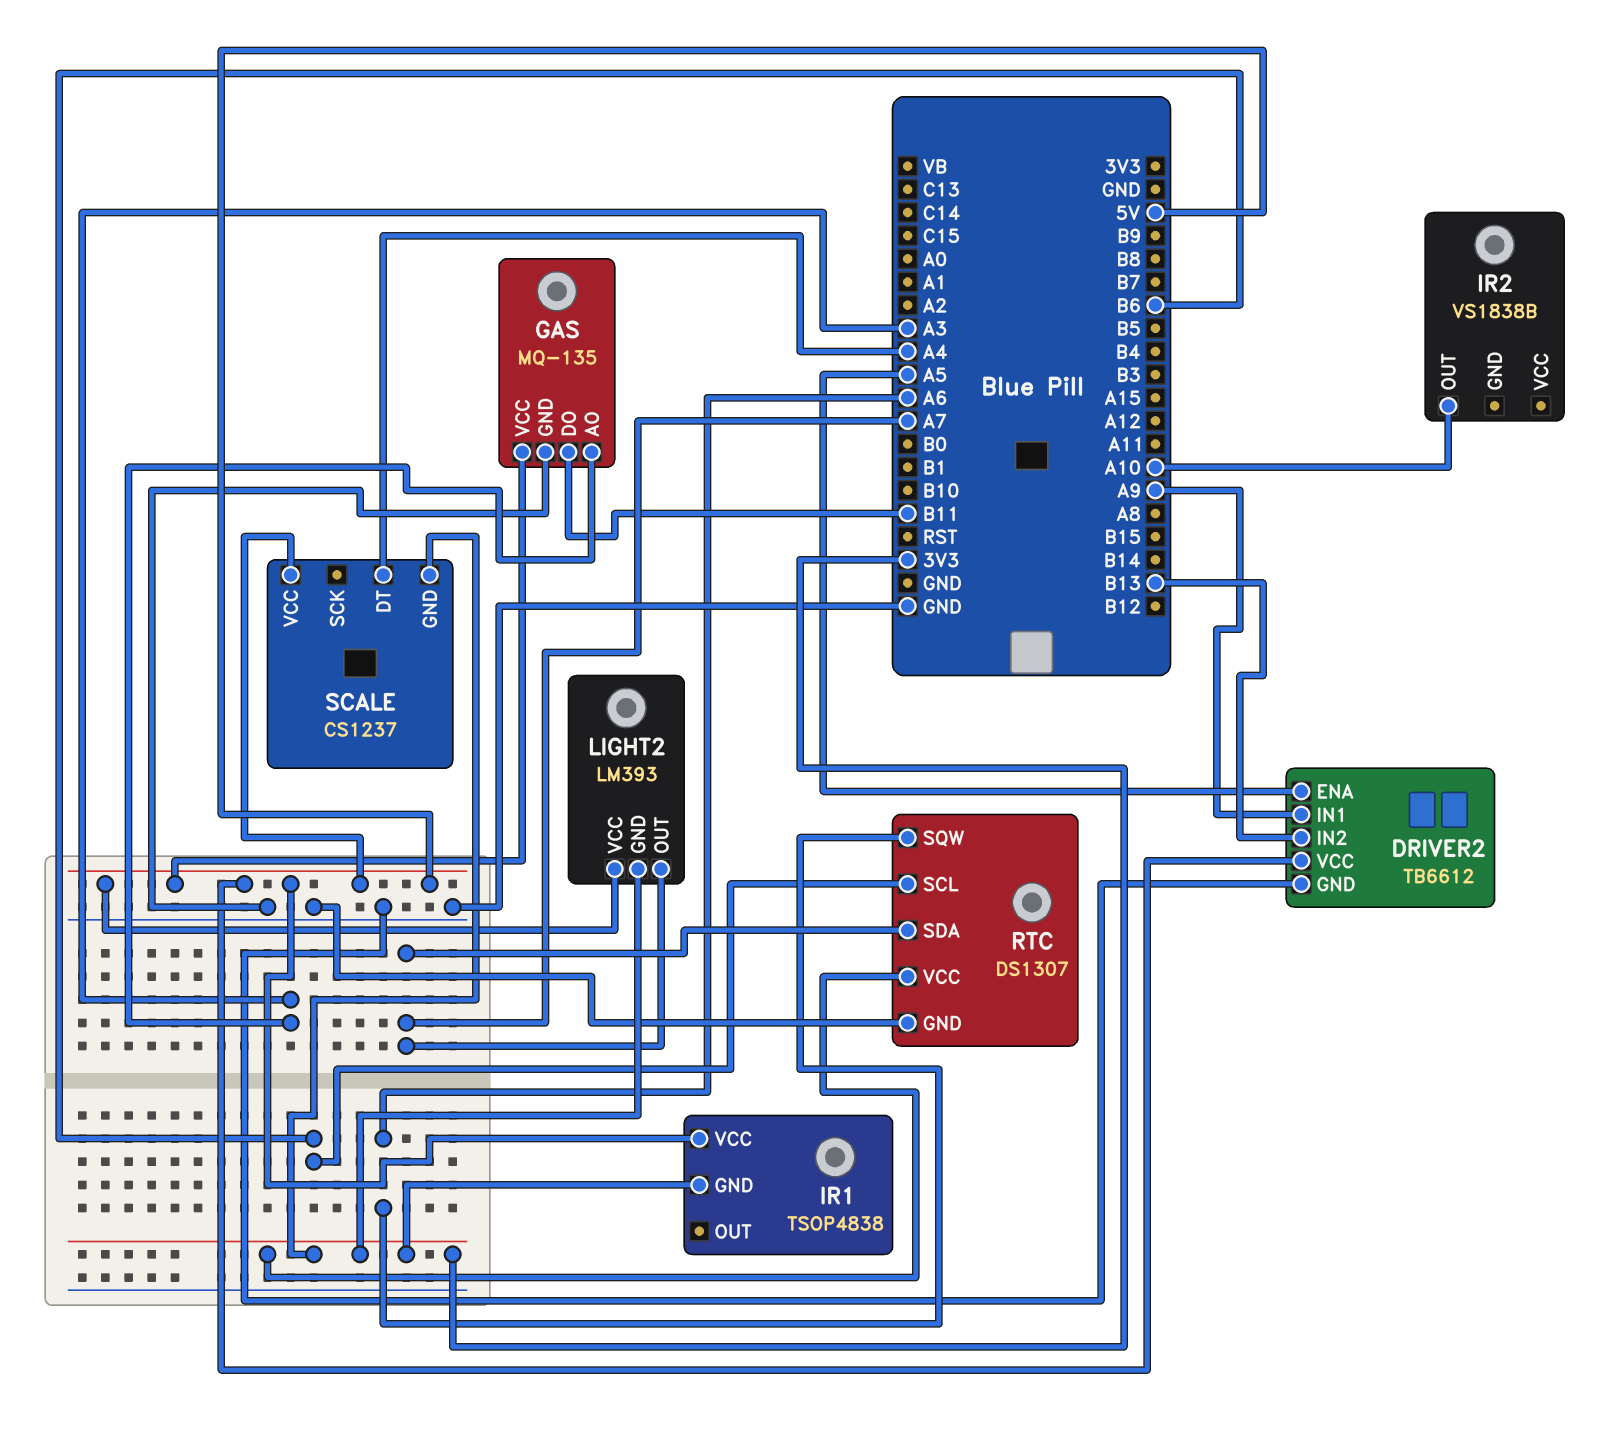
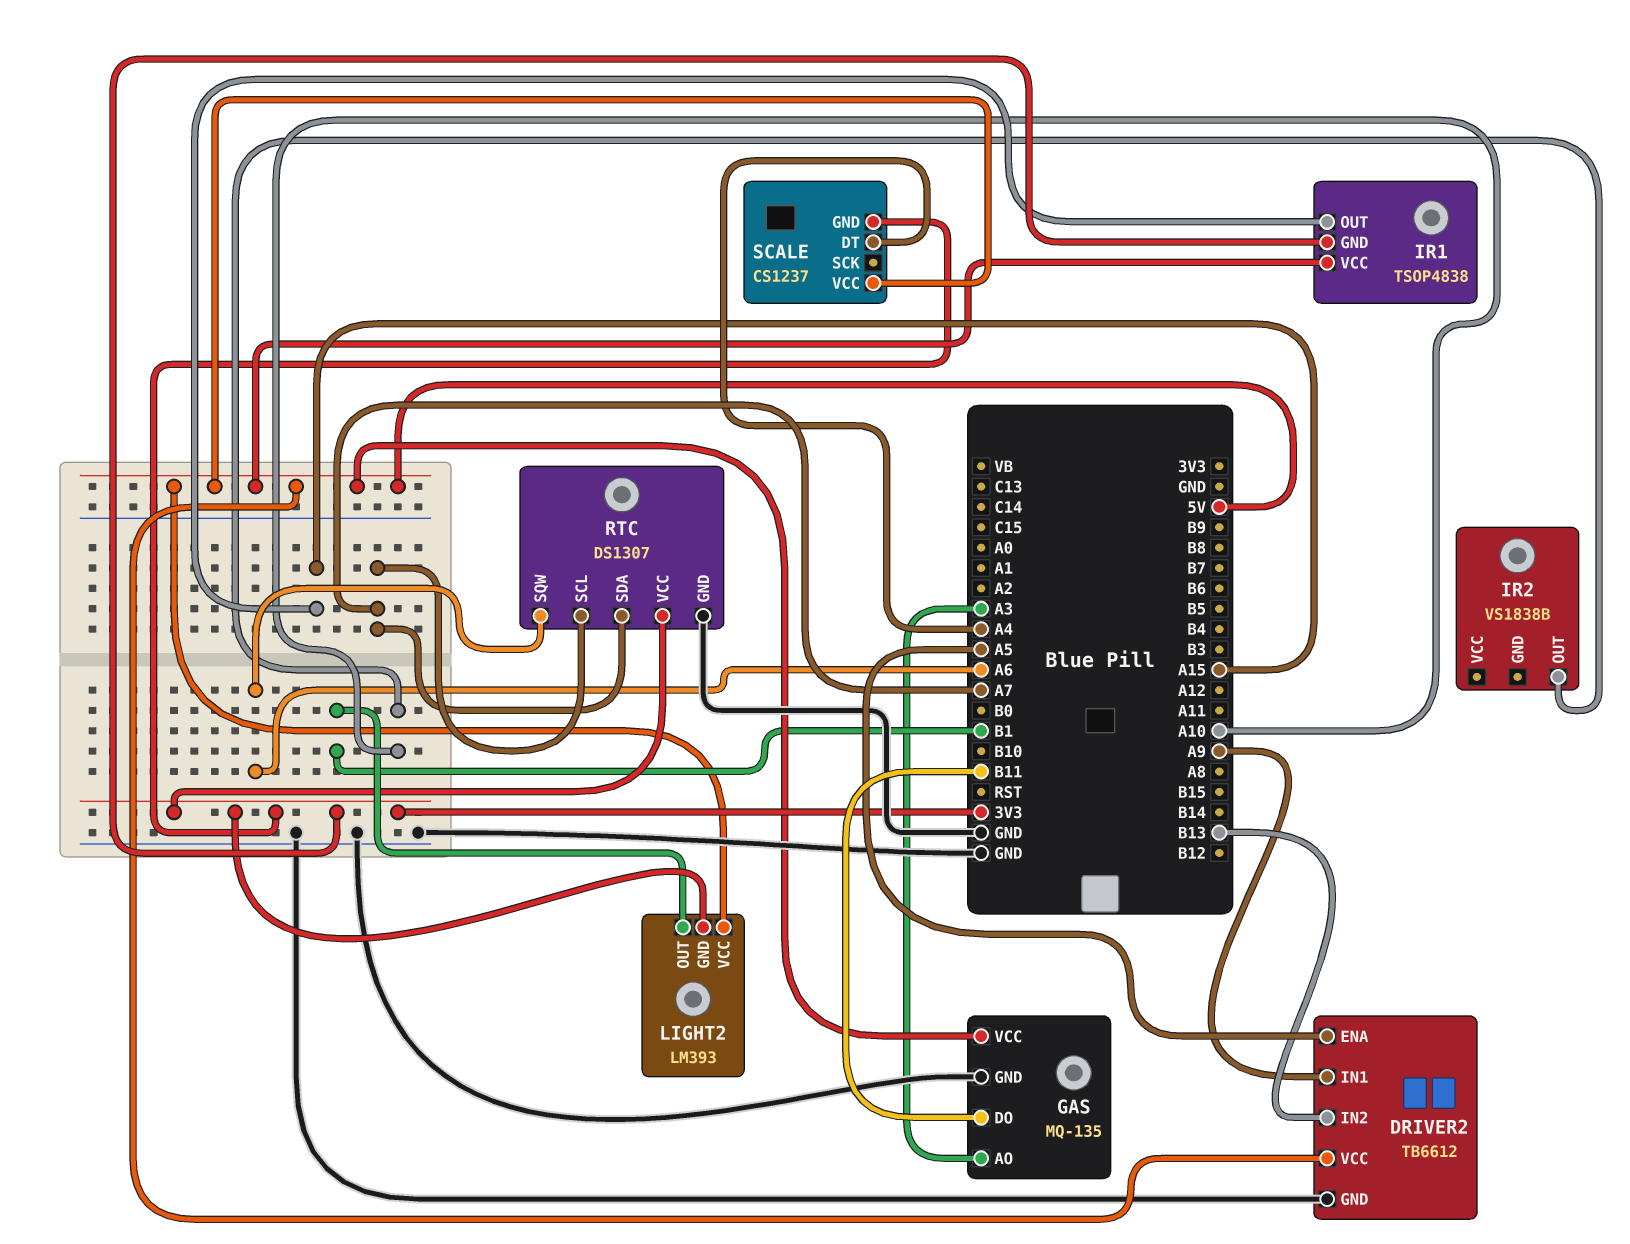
IR1 pin OUT: none -> A15
LIGHT2 pin OUT: A7 -> B1
RTC pin SCL: B6 -> A7

